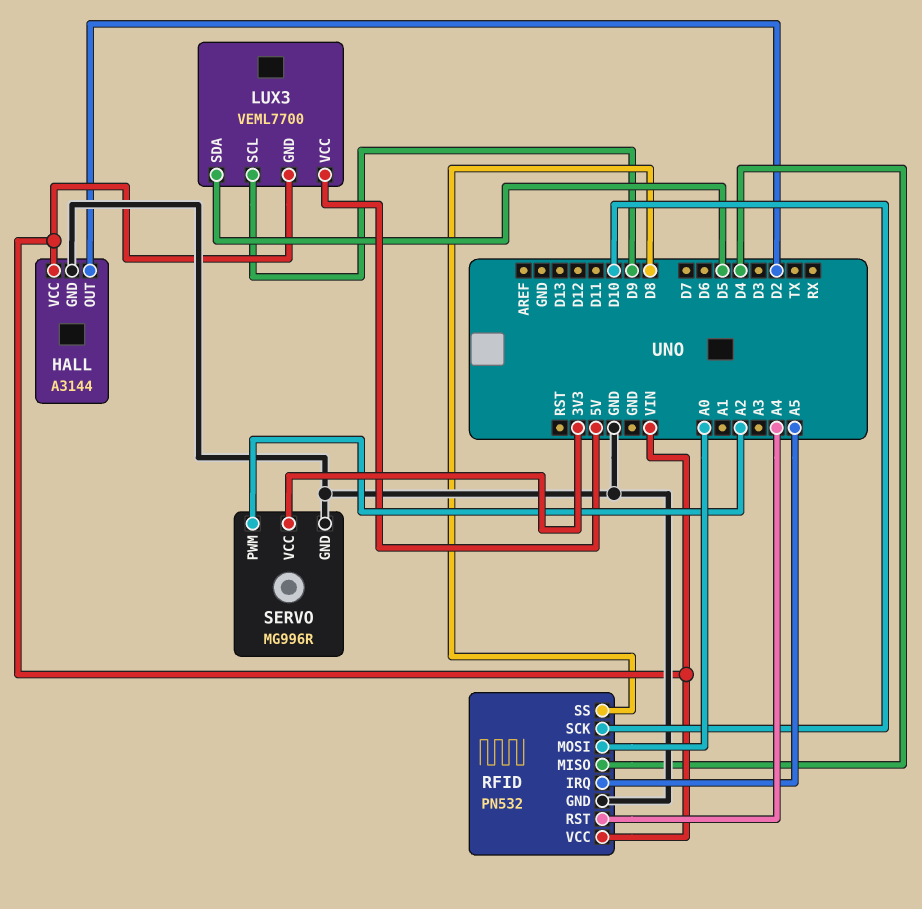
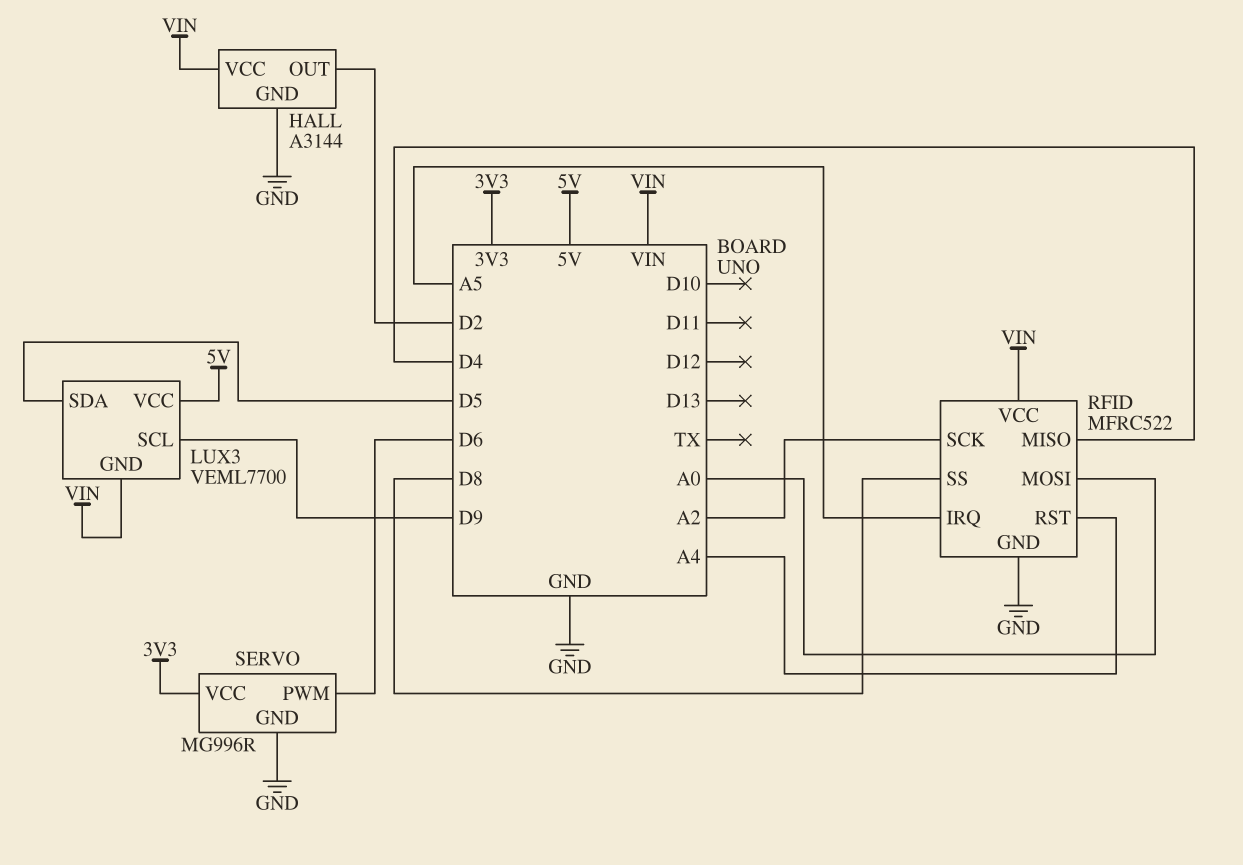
RFID: PN532 -> MFRC522
RFID pin SCK: D10 -> A2
SERVO pin PWM: A2 -> D6

